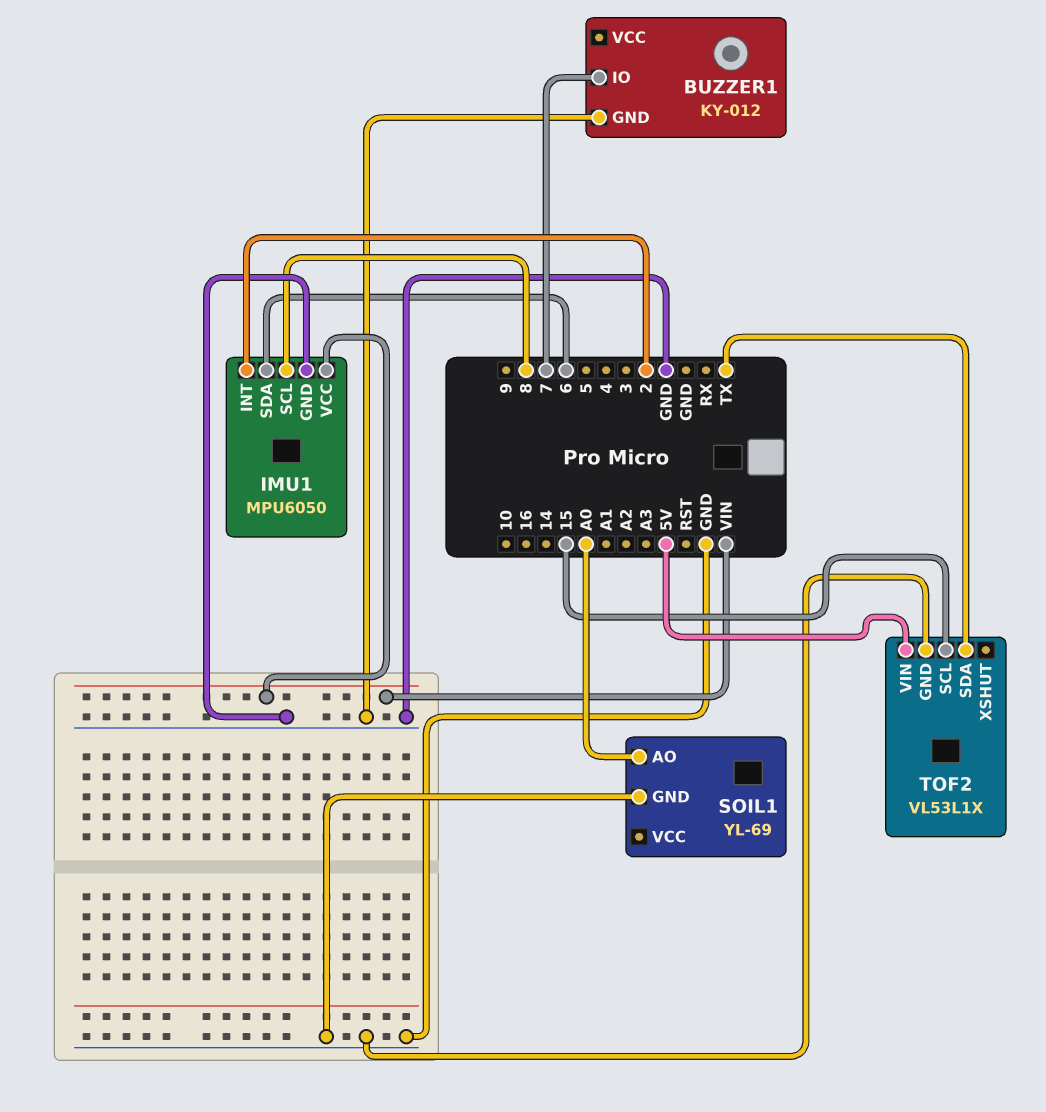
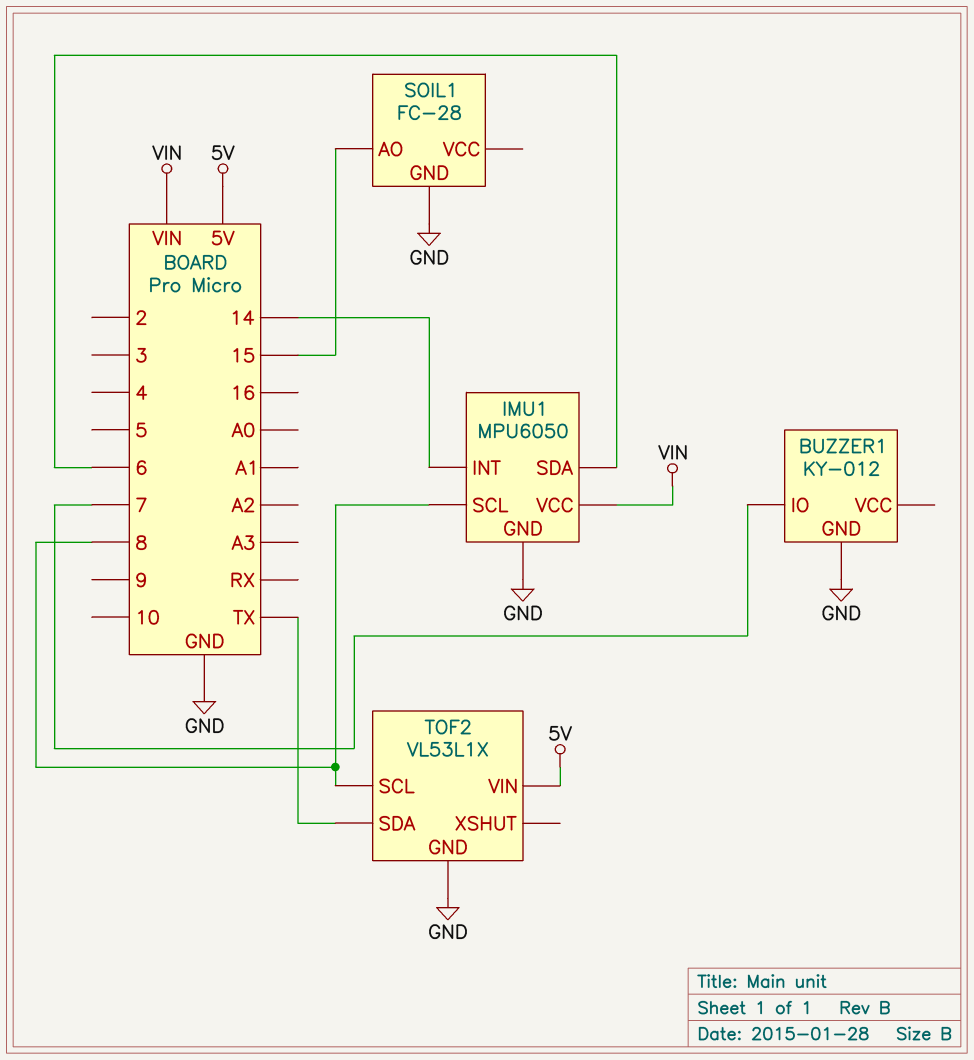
IMU1 pin INT: 2 -> 14
SOIL1: YL-69 -> FC-28
SOIL1 pin AO: A0 -> 15
TOF2 pin SCL: 15 -> 8

